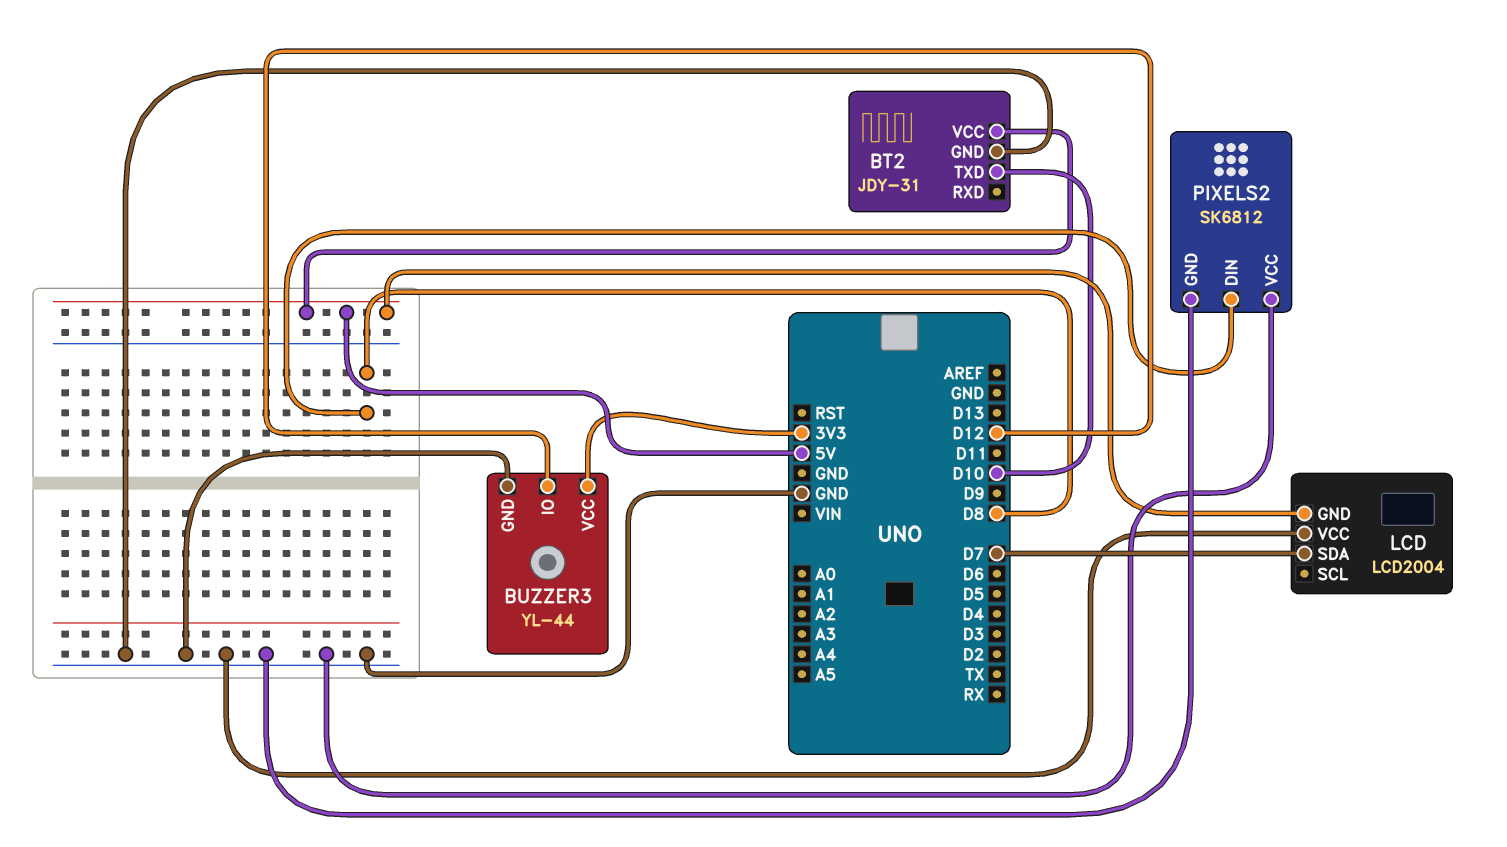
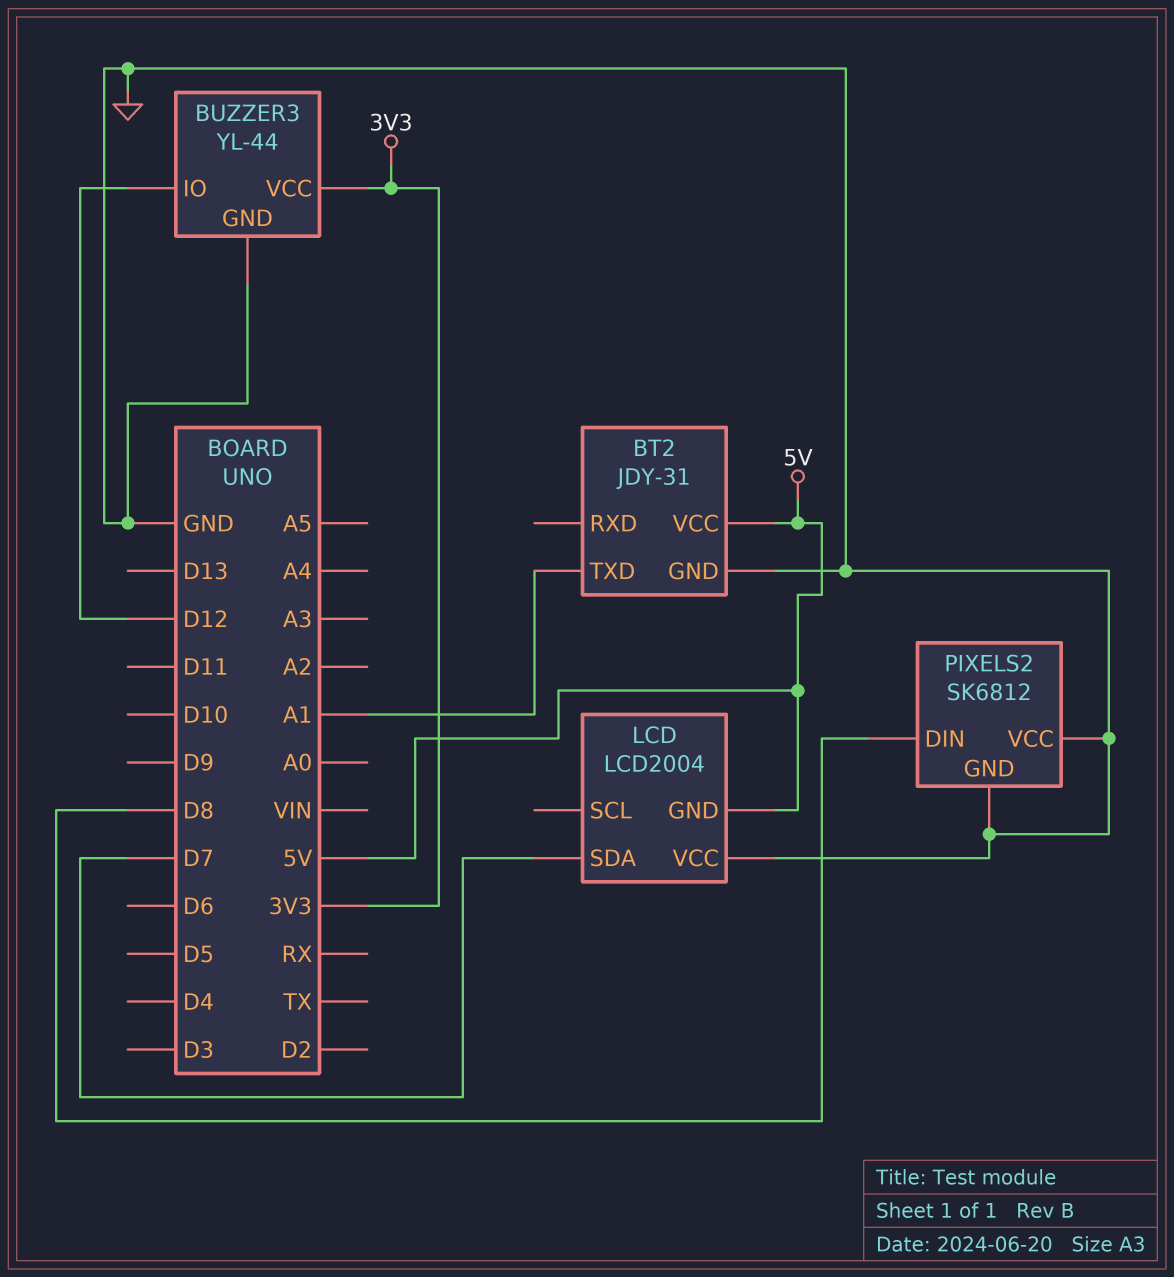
BT2 pin TXD: D10 -> A1

